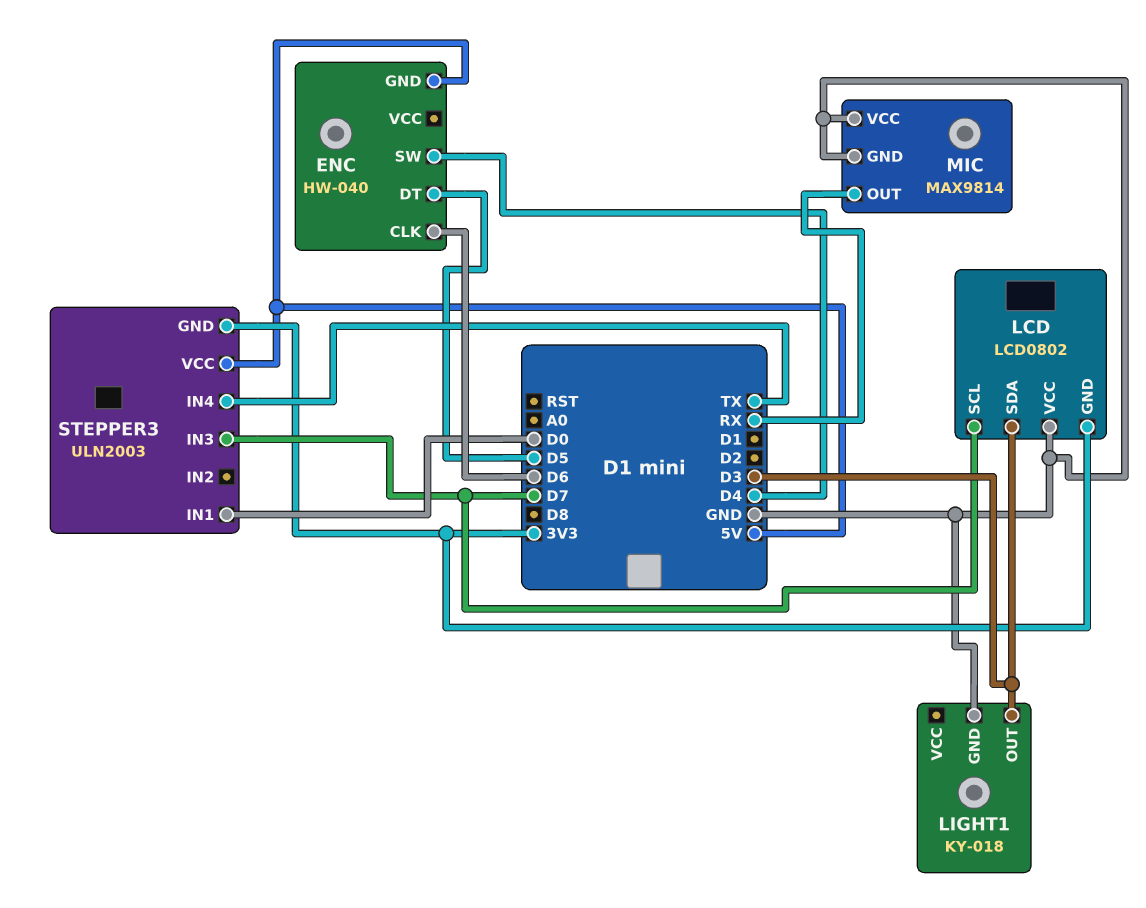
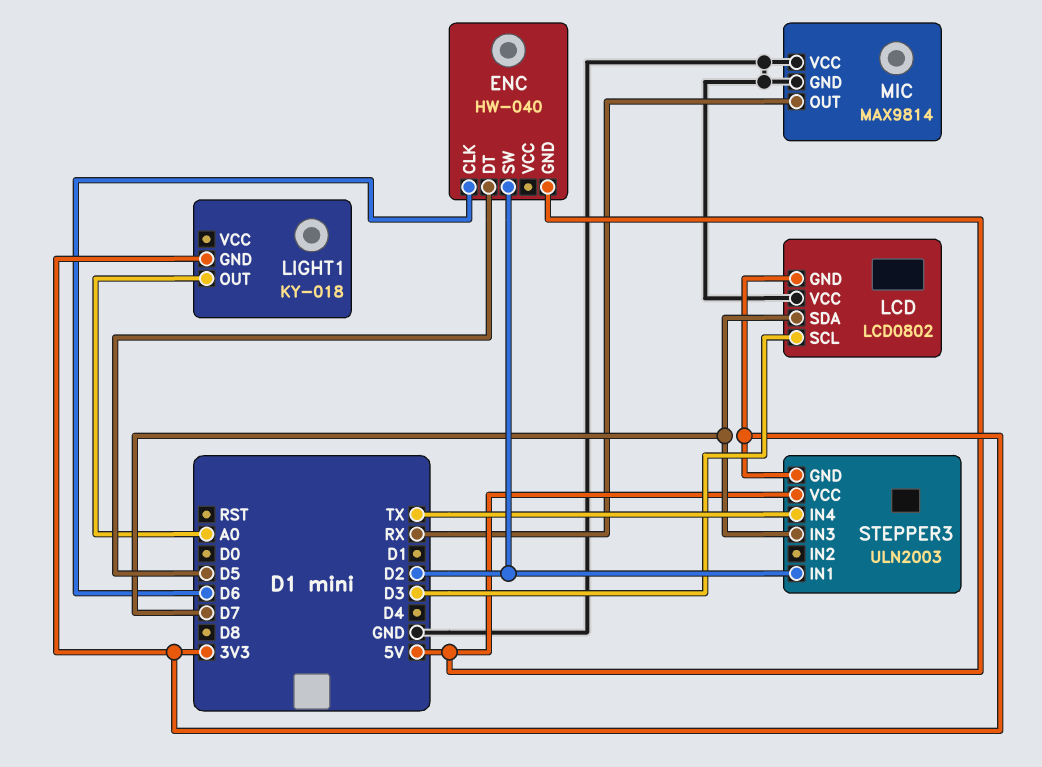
ENC pin SW: D4 -> D2
LCD pin SCL: D7 -> D3
LCD pin SDA: D3 -> D7
LIGHT1 pin GND: GND -> 3V3
LIGHT1 pin OUT: D3 -> A0
STEPPER3 pin IN1: D0 -> D2

